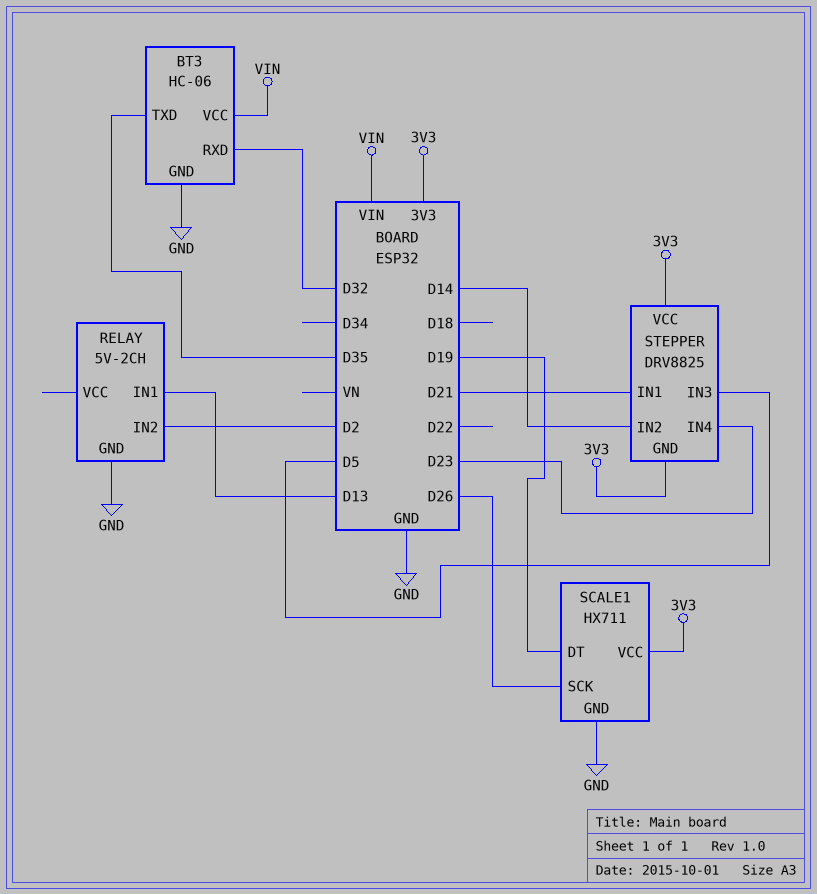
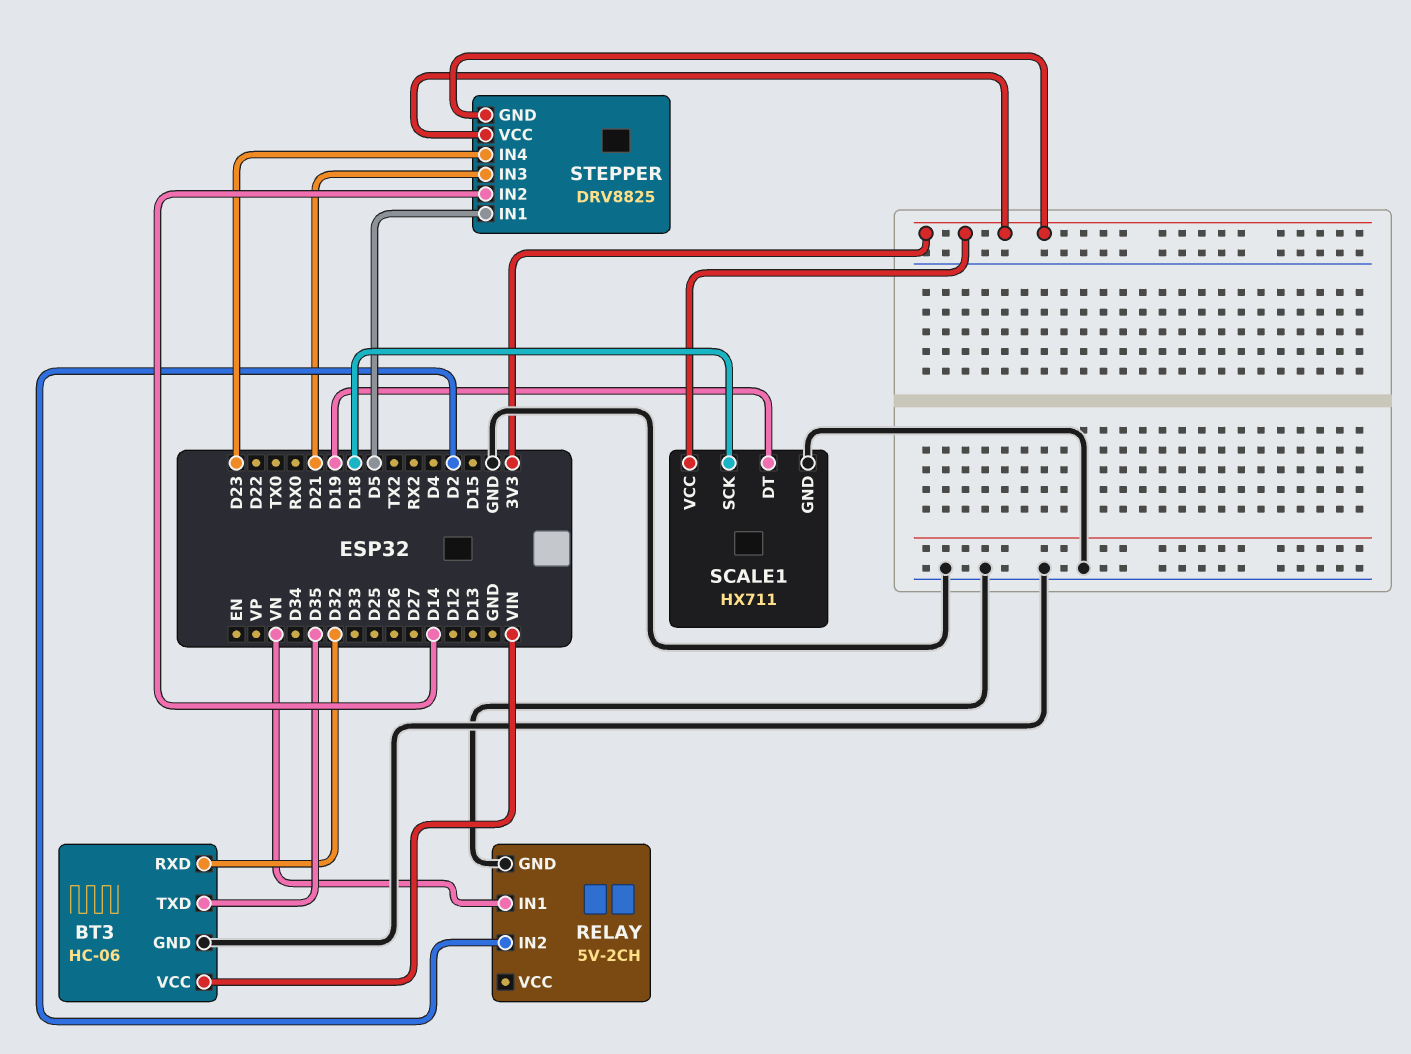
RELAY pin IN1: D13 -> VN
SCALE1 pin SCK: D26 -> D18
STEPPER pin IN1: D21 -> D5
STEPPER pin IN3: D5 -> D21

